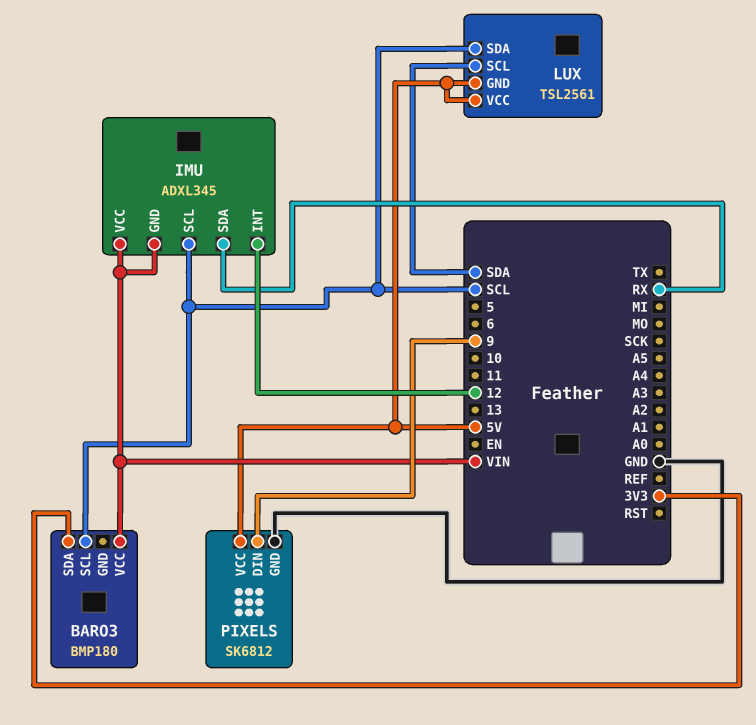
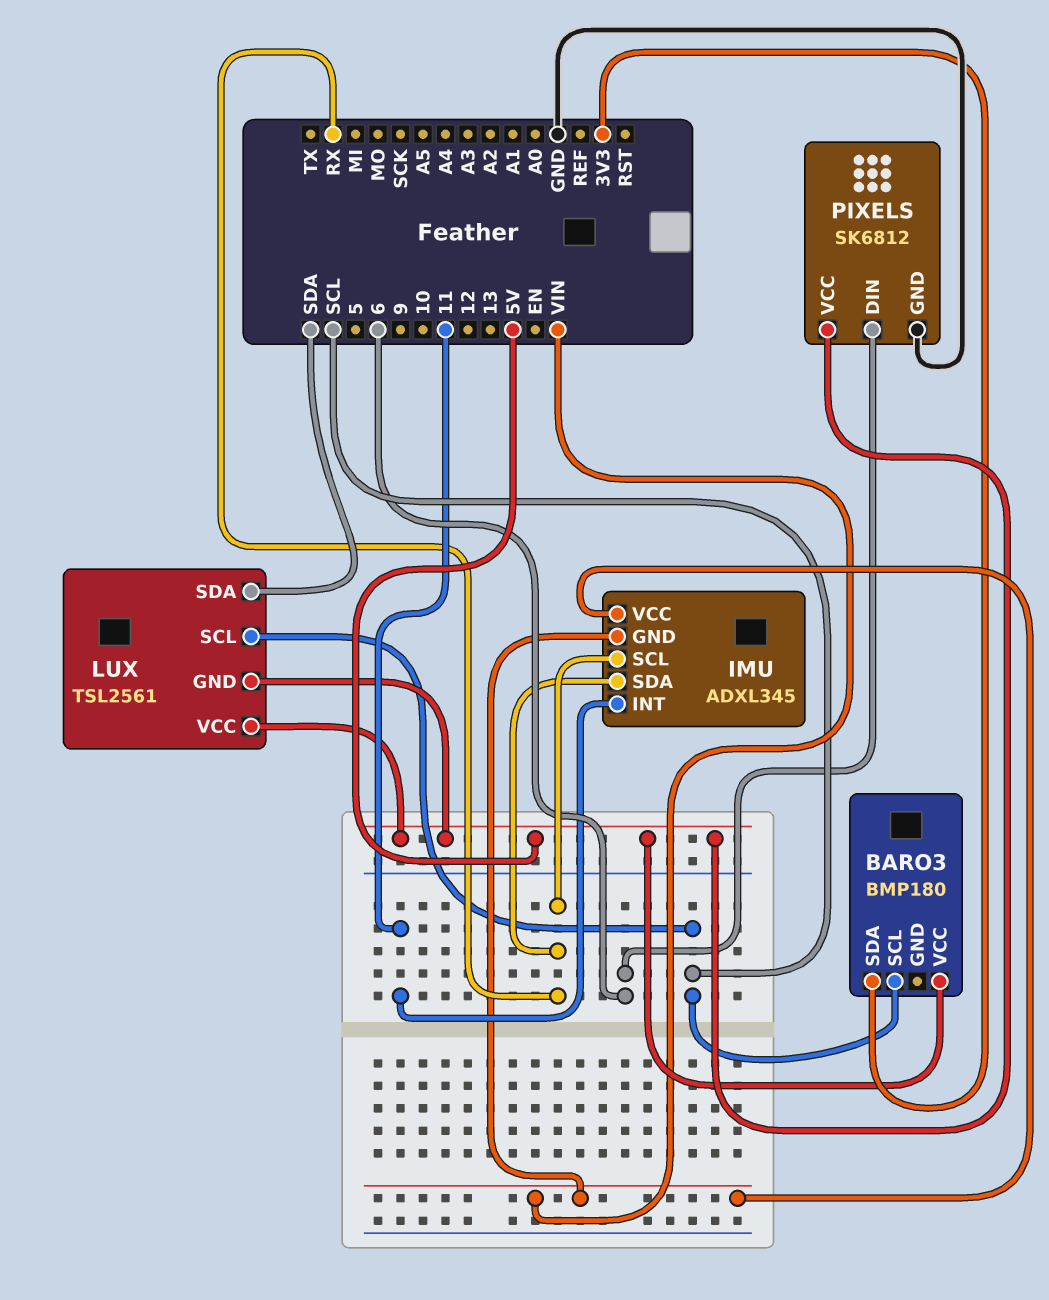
BARO3 pin VCC: VIN -> 5V
IMU pin INT: 12 -> 11
IMU pin SCL: SCL -> RX
LUX pin SCL: SDA -> SCL
LUX pin SDA: SCL -> SDA
PIXELS pin DIN: 9 -> 6

